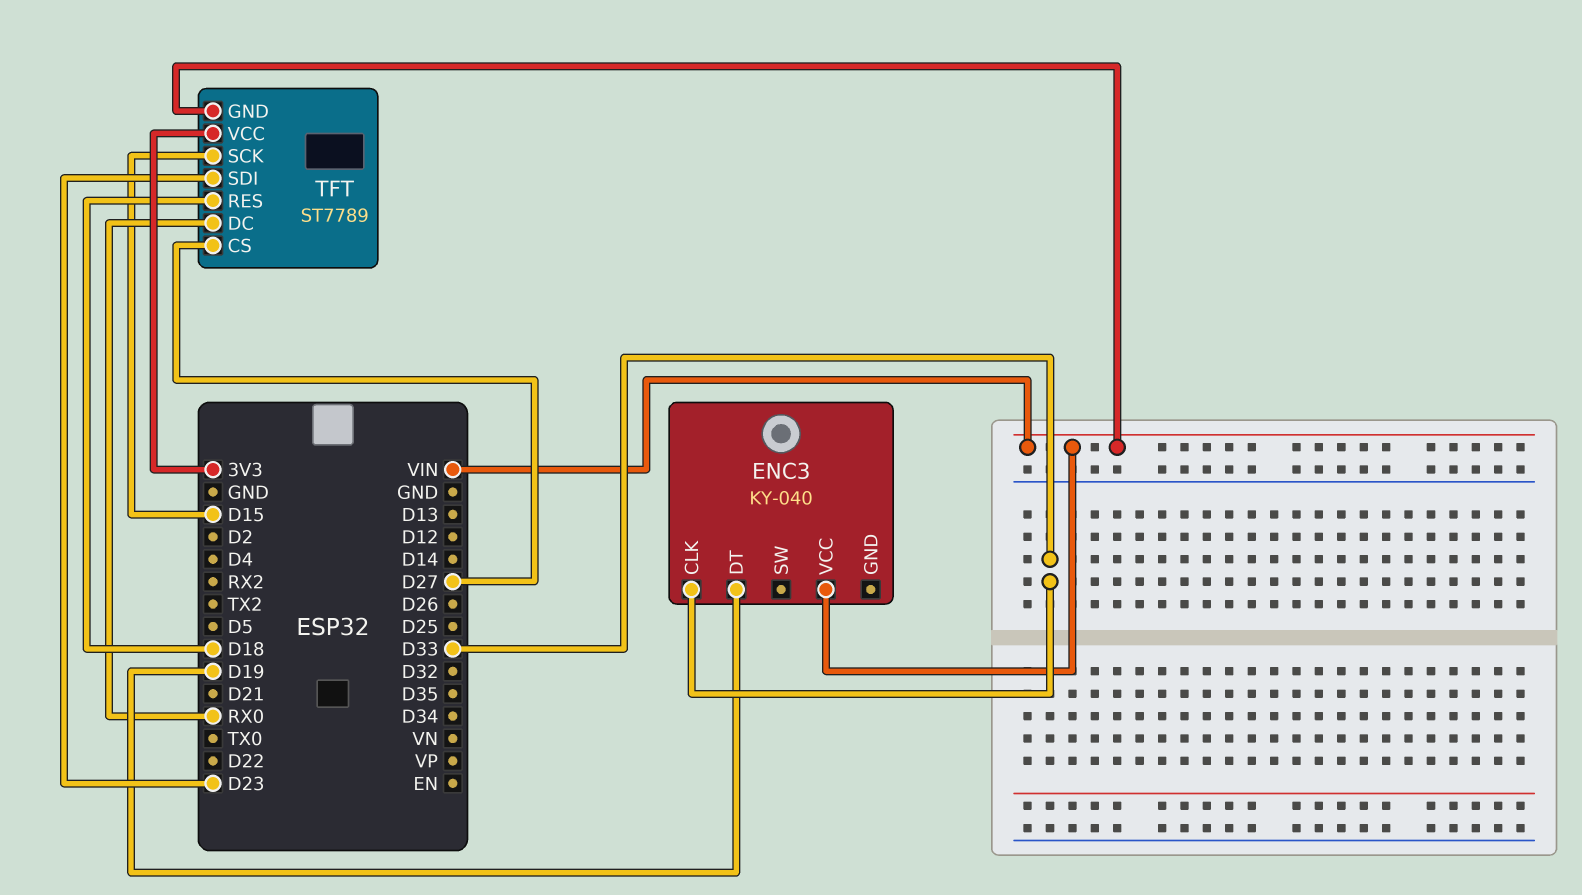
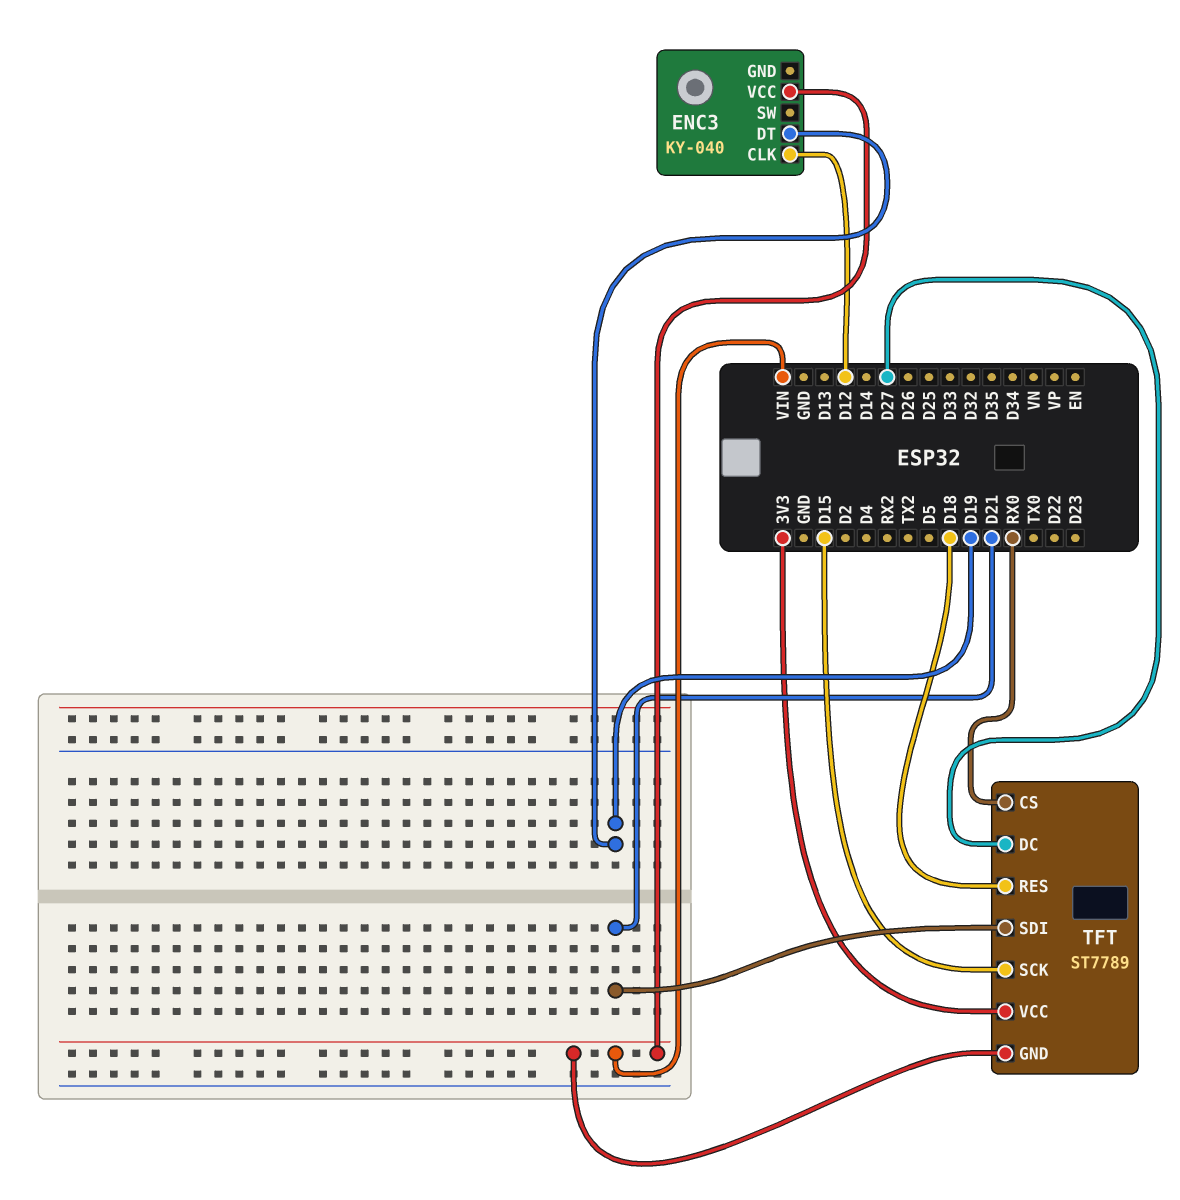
ENC3 pin CLK: D33 -> D12
TFT pin CS: D27 -> RX0
TFT pin DC: RX0 -> D27
TFT pin SDI: D23 -> D21

